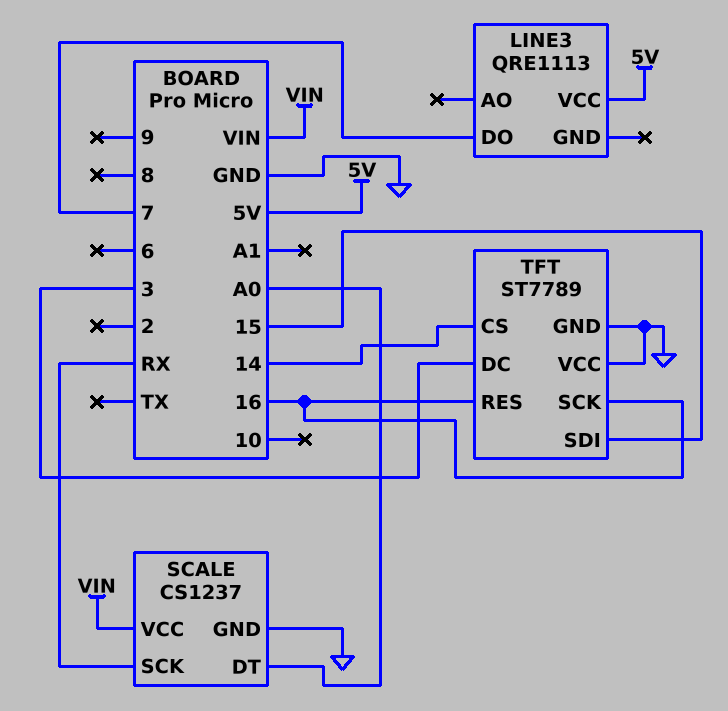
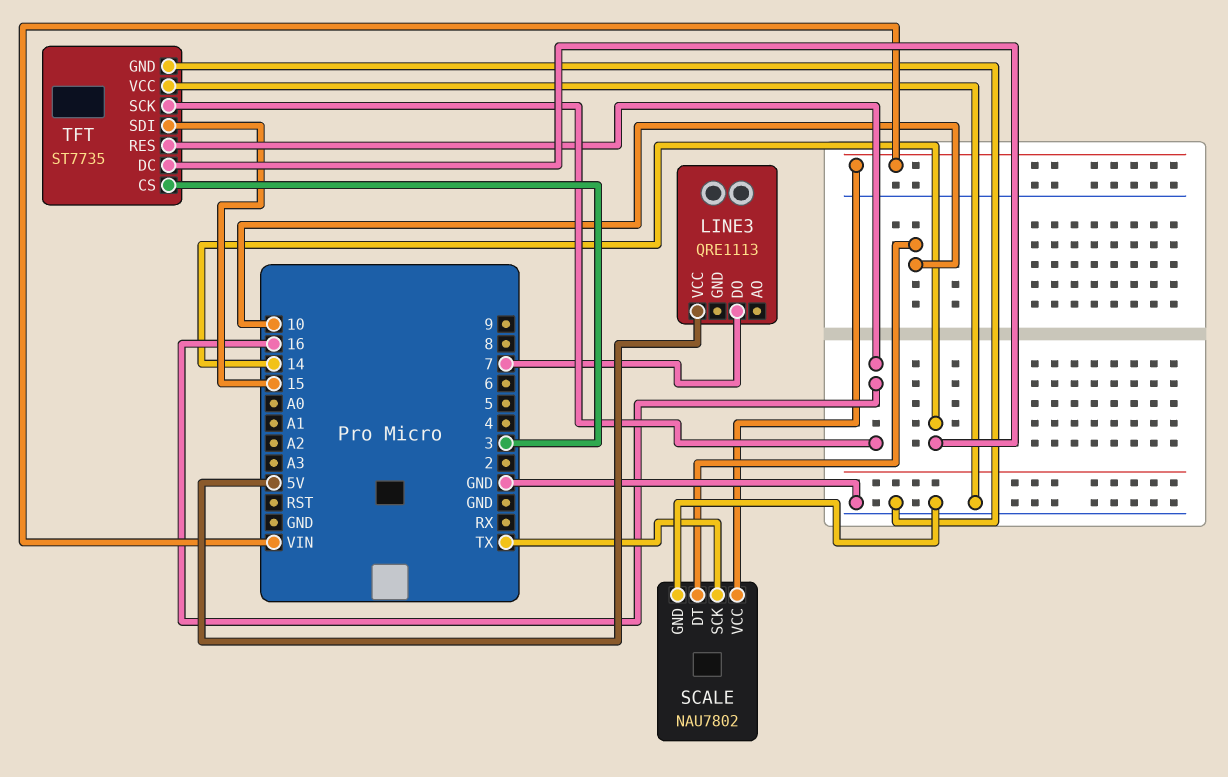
SCALE: CS1237 -> NAU7802
SCALE pin DT: A0 -> 10
SCALE pin SCK: RX -> TX
TFT: ST7789 -> ST7735
TFT pin CS: 14 -> 3
TFT pin DC: 3 -> 14

